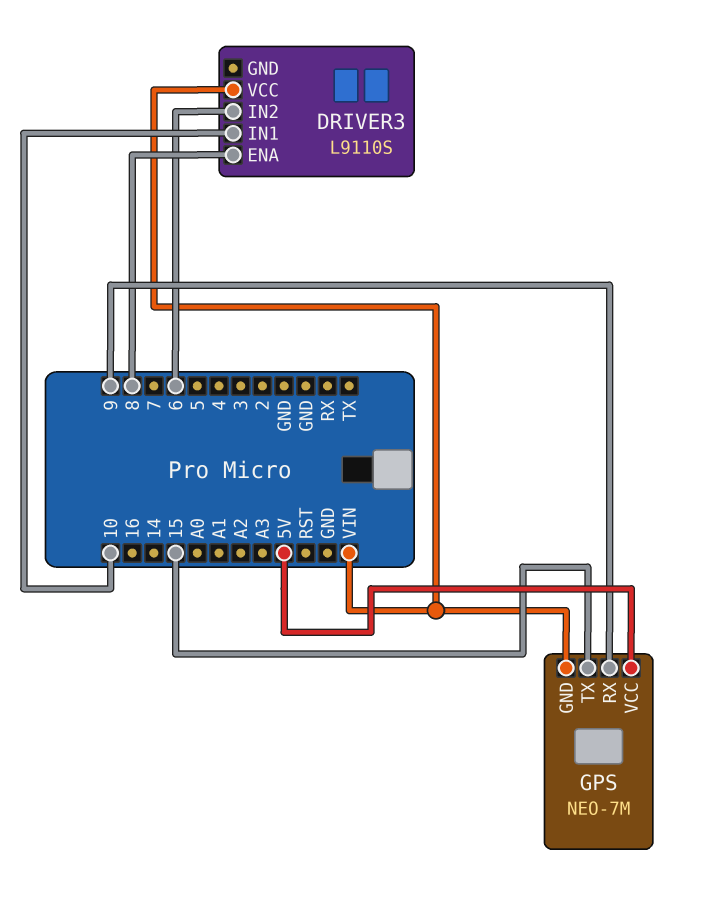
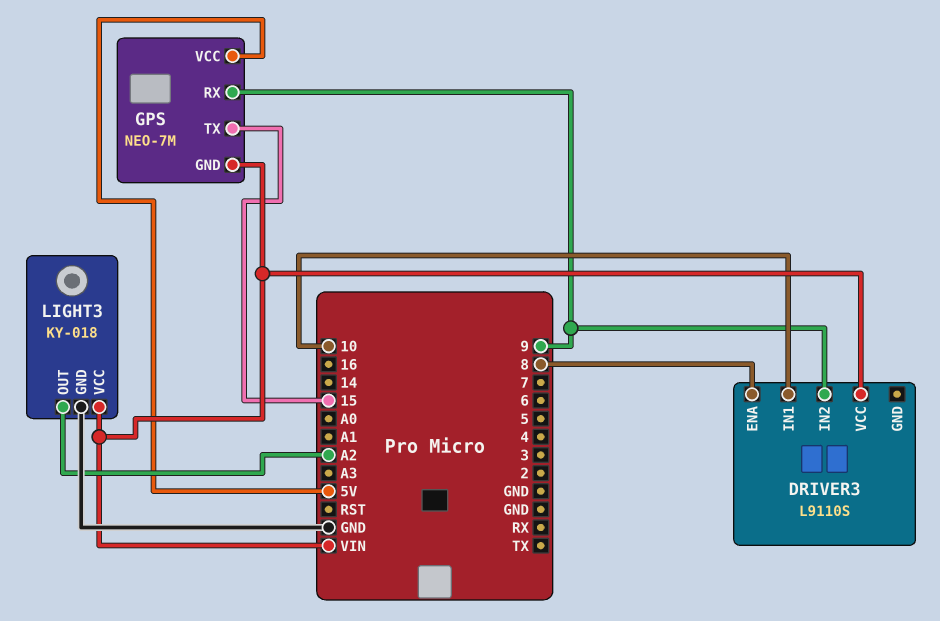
DRIVER3 pin IN2: 6 -> 9
LIGHT3: none -> KY-018
LIGHT3 pin GND: none -> GND
LIGHT3 pin OUT: none -> A2
LIGHT3 pin VCC: none -> VIN

